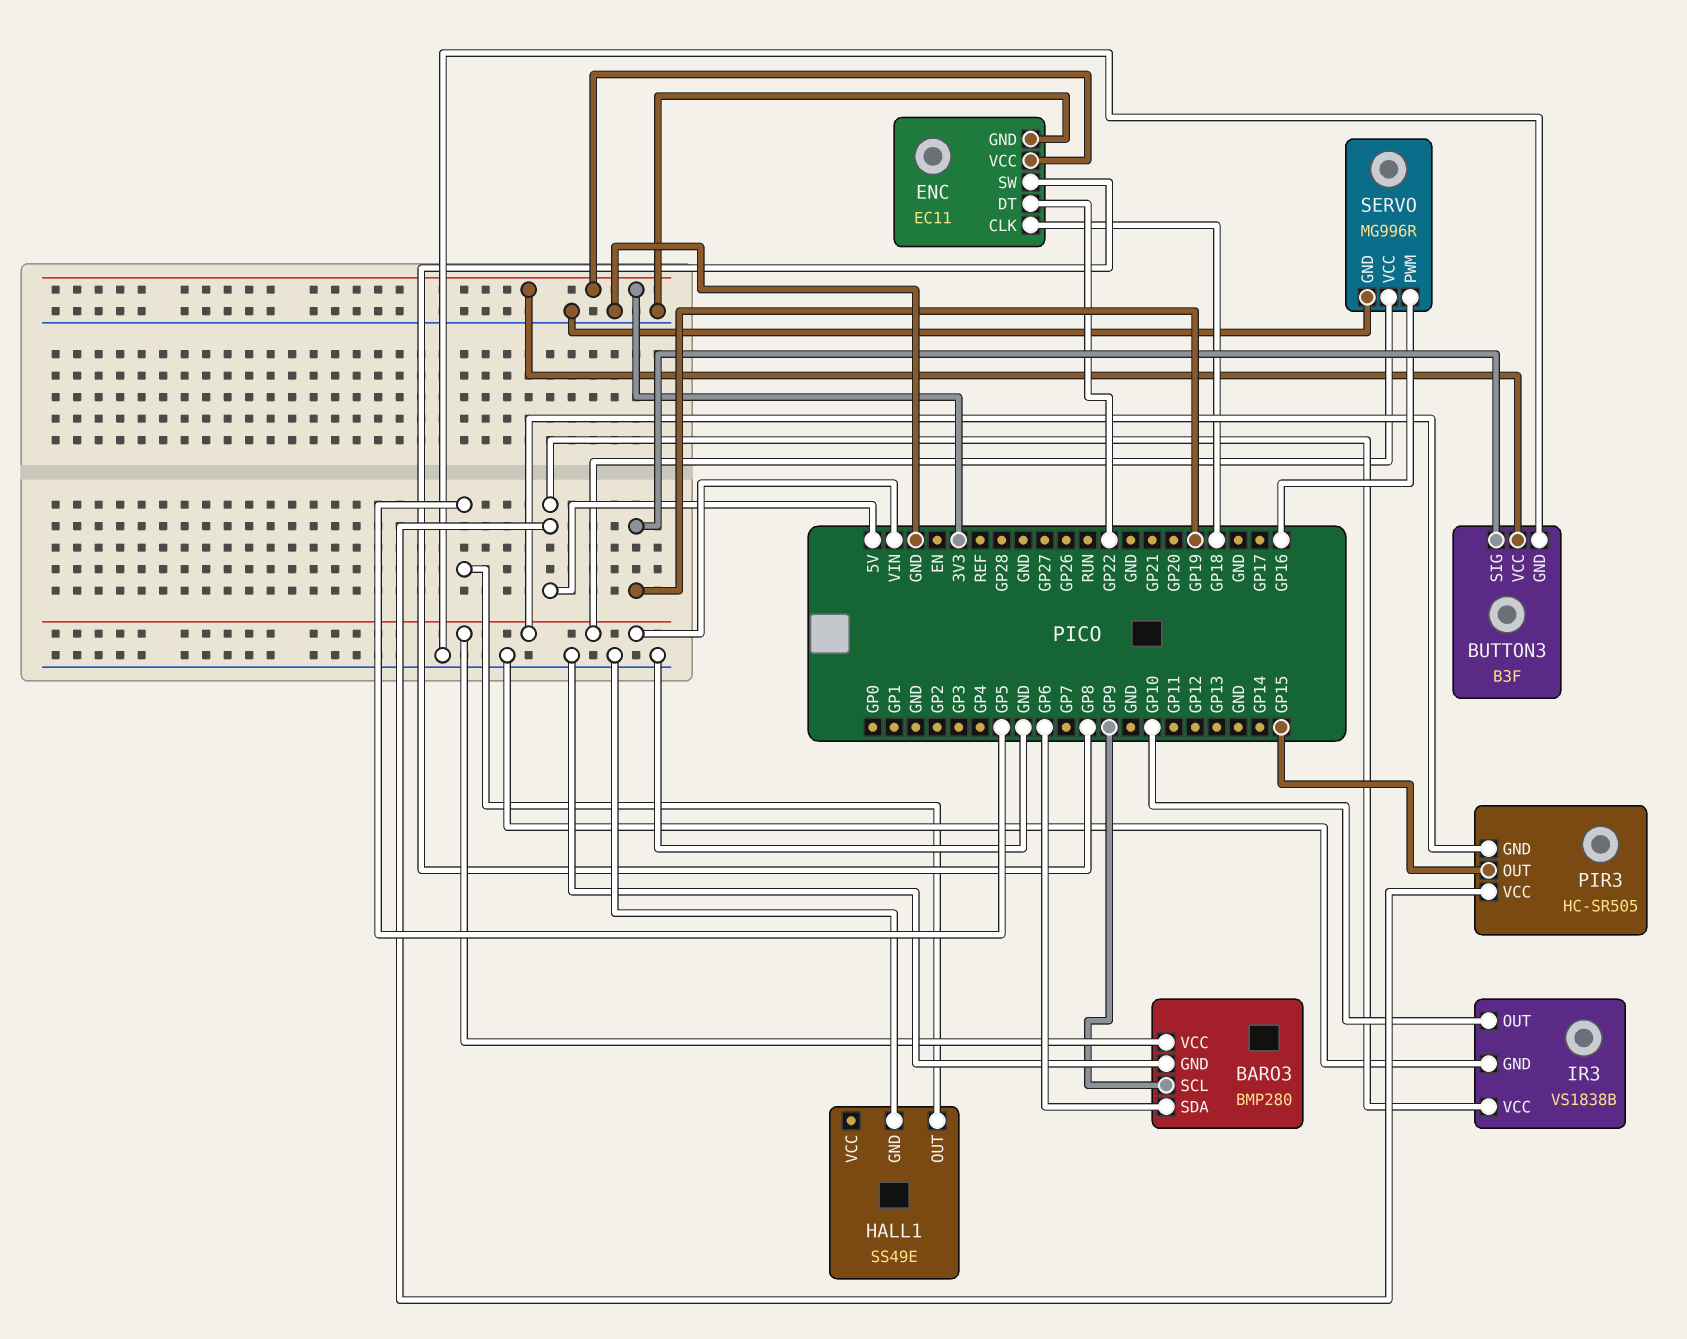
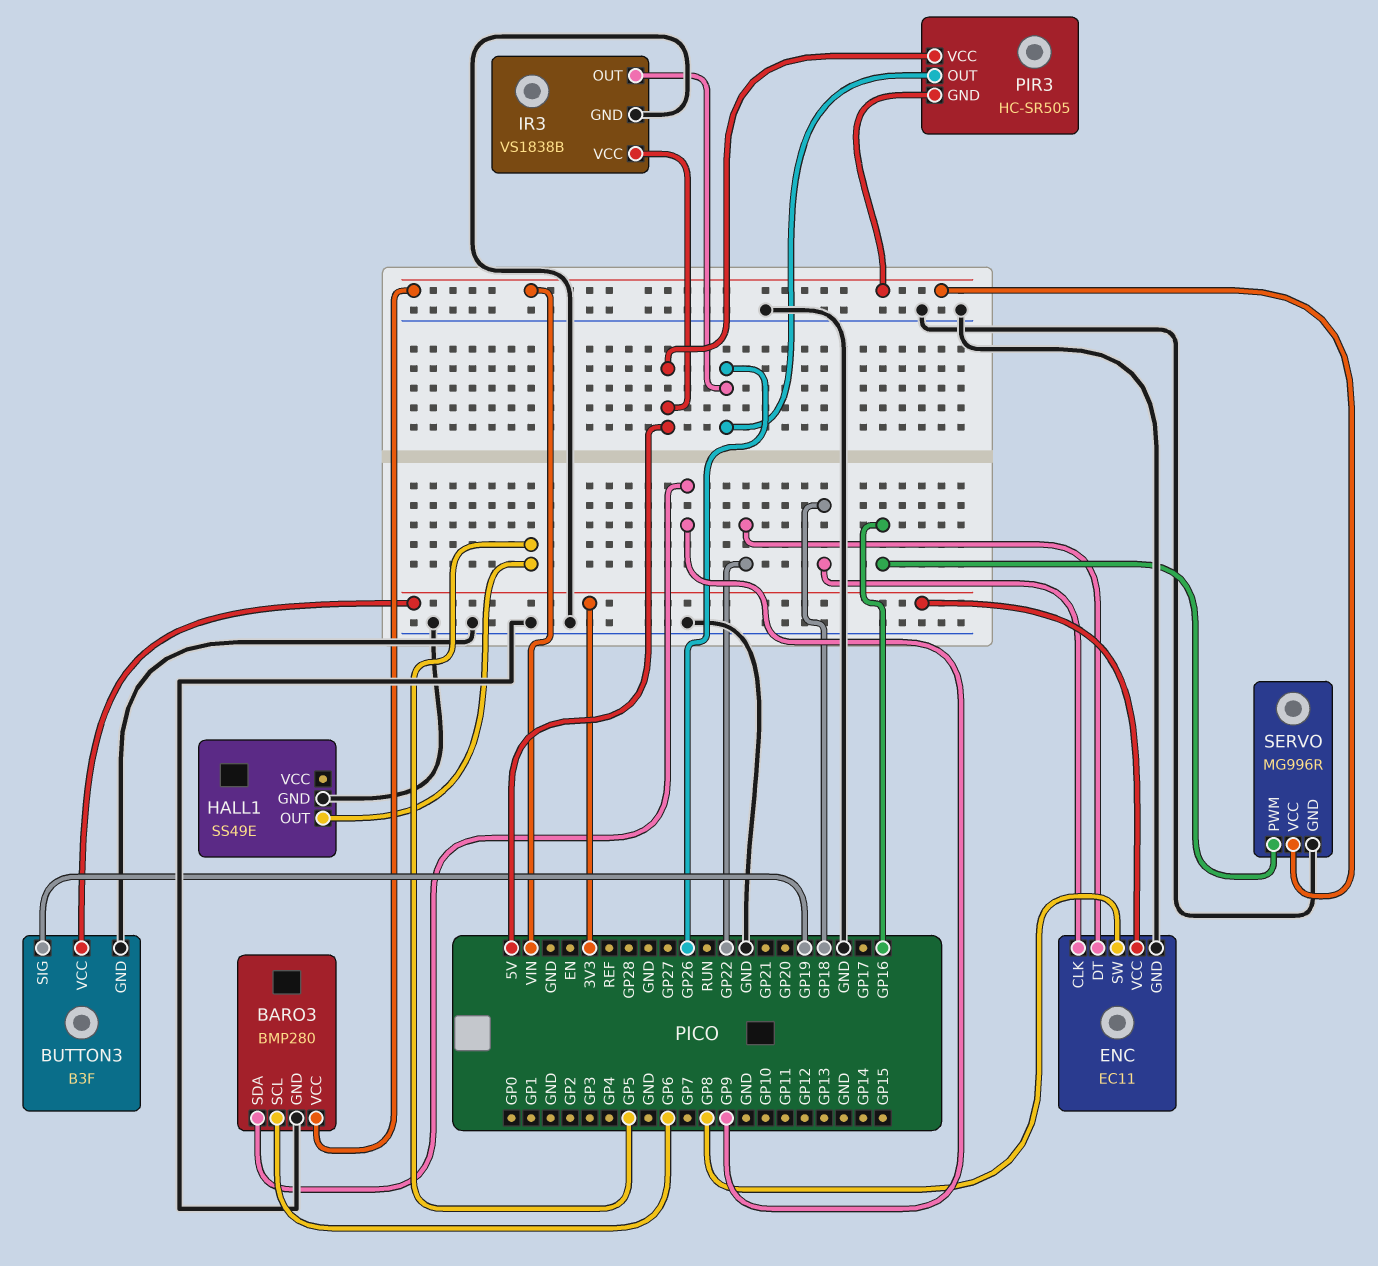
BARO3 pin SCL: GP9 -> GP6
BARO3 pin SDA: GP6 -> GP9
IR3 pin OUT: GP10 -> GP26
PIR3 pin OUT: GP15 -> GP26

